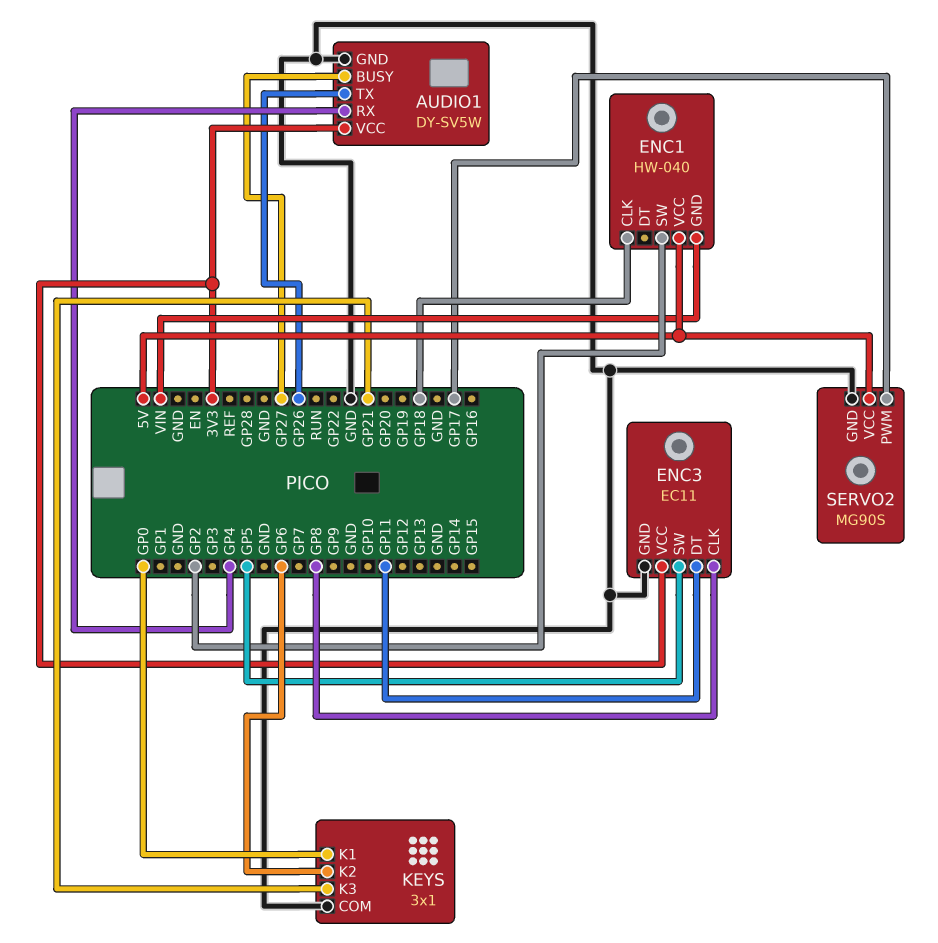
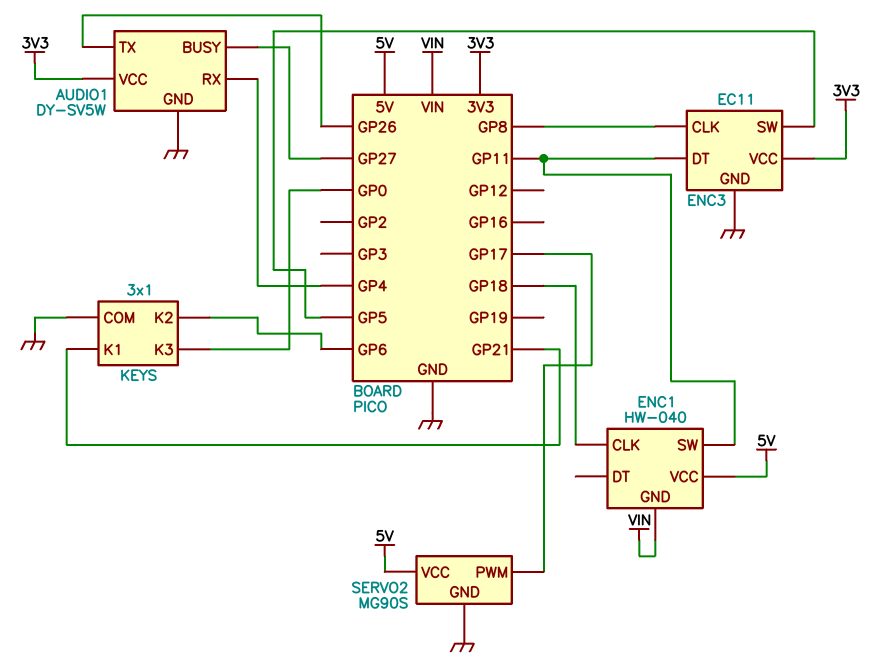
ENC1 pin SW: GP2 -> GP11
KEYS pin K1: GP0 -> GP21
KEYS pin K3: GP21 -> GP0

